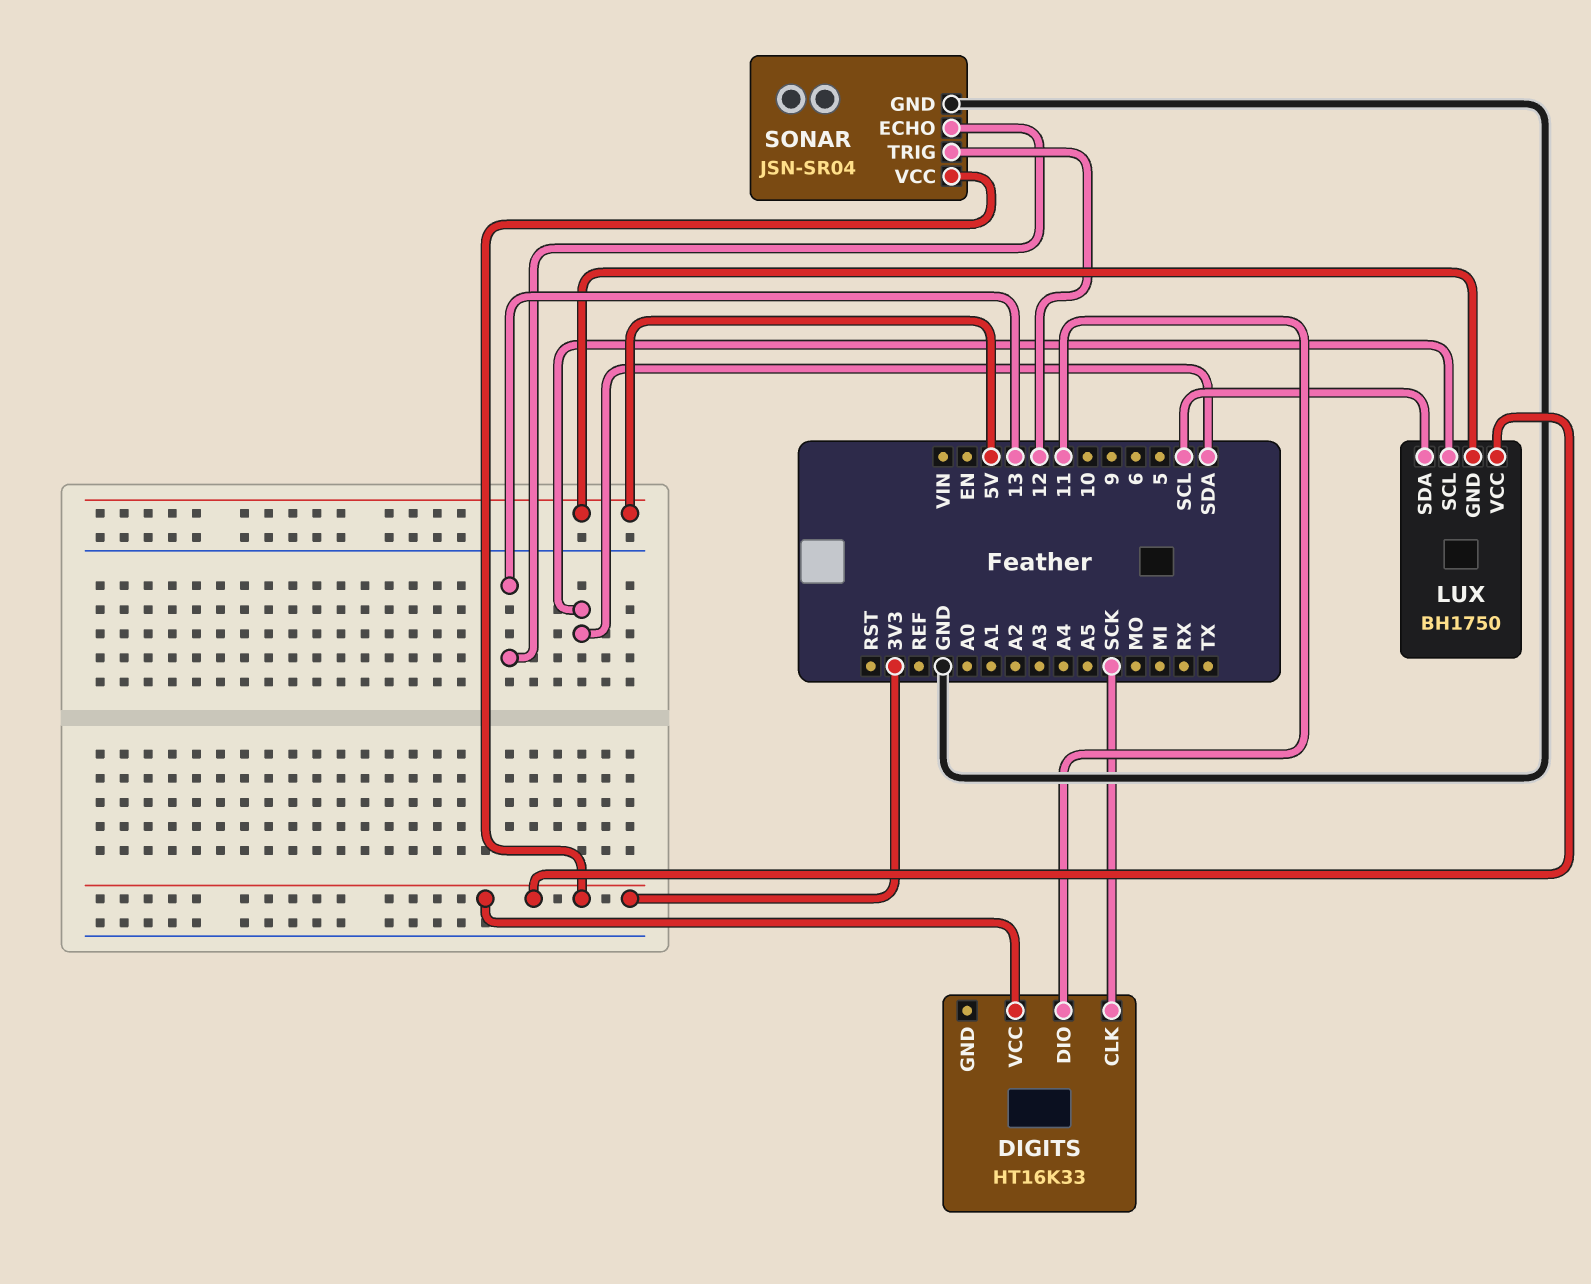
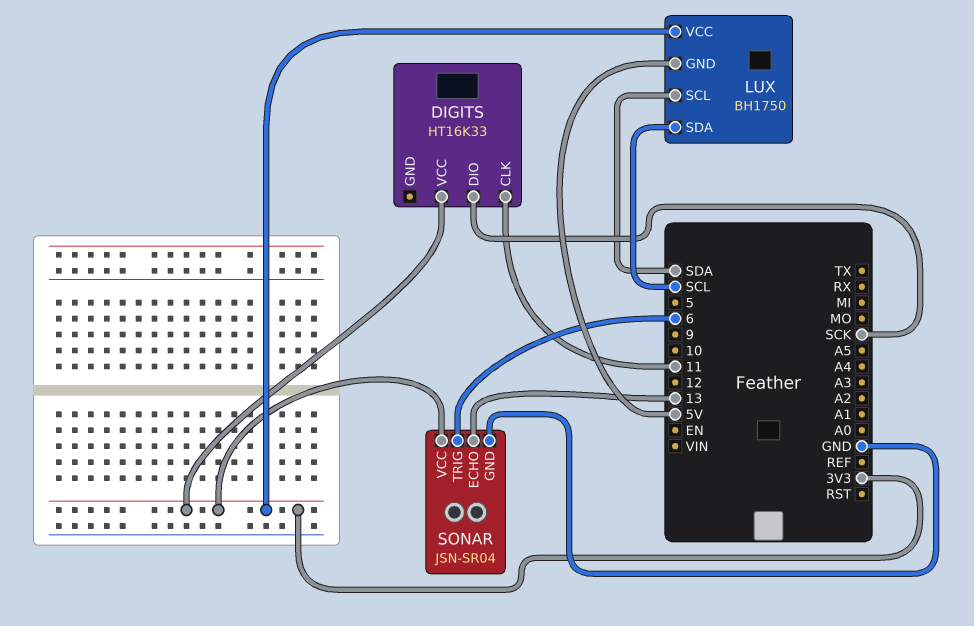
DIGITS pin CLK: SCK -> 11
DIGITS pin DIO: 11 -> SCK
SONAR pin TRIG: 12 -> 6

